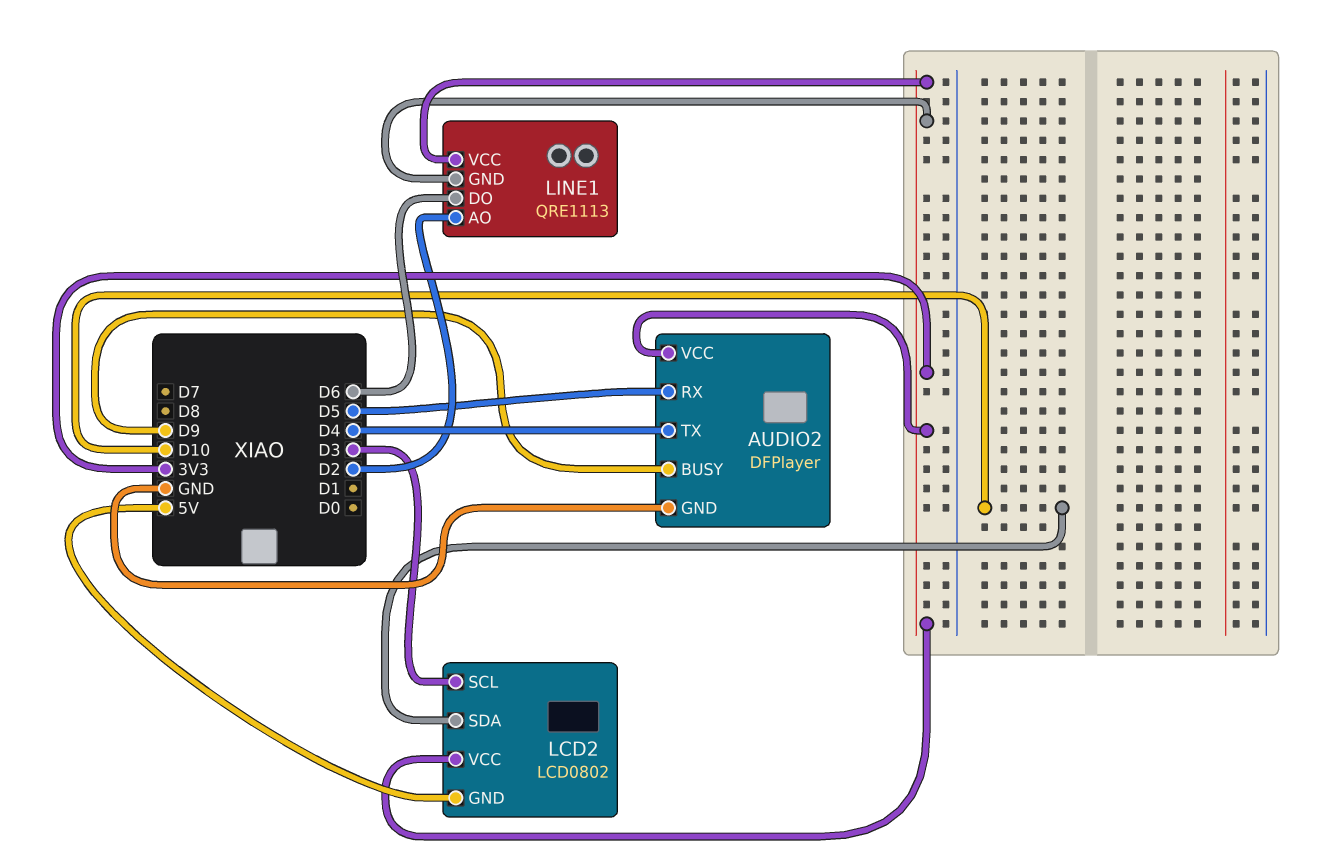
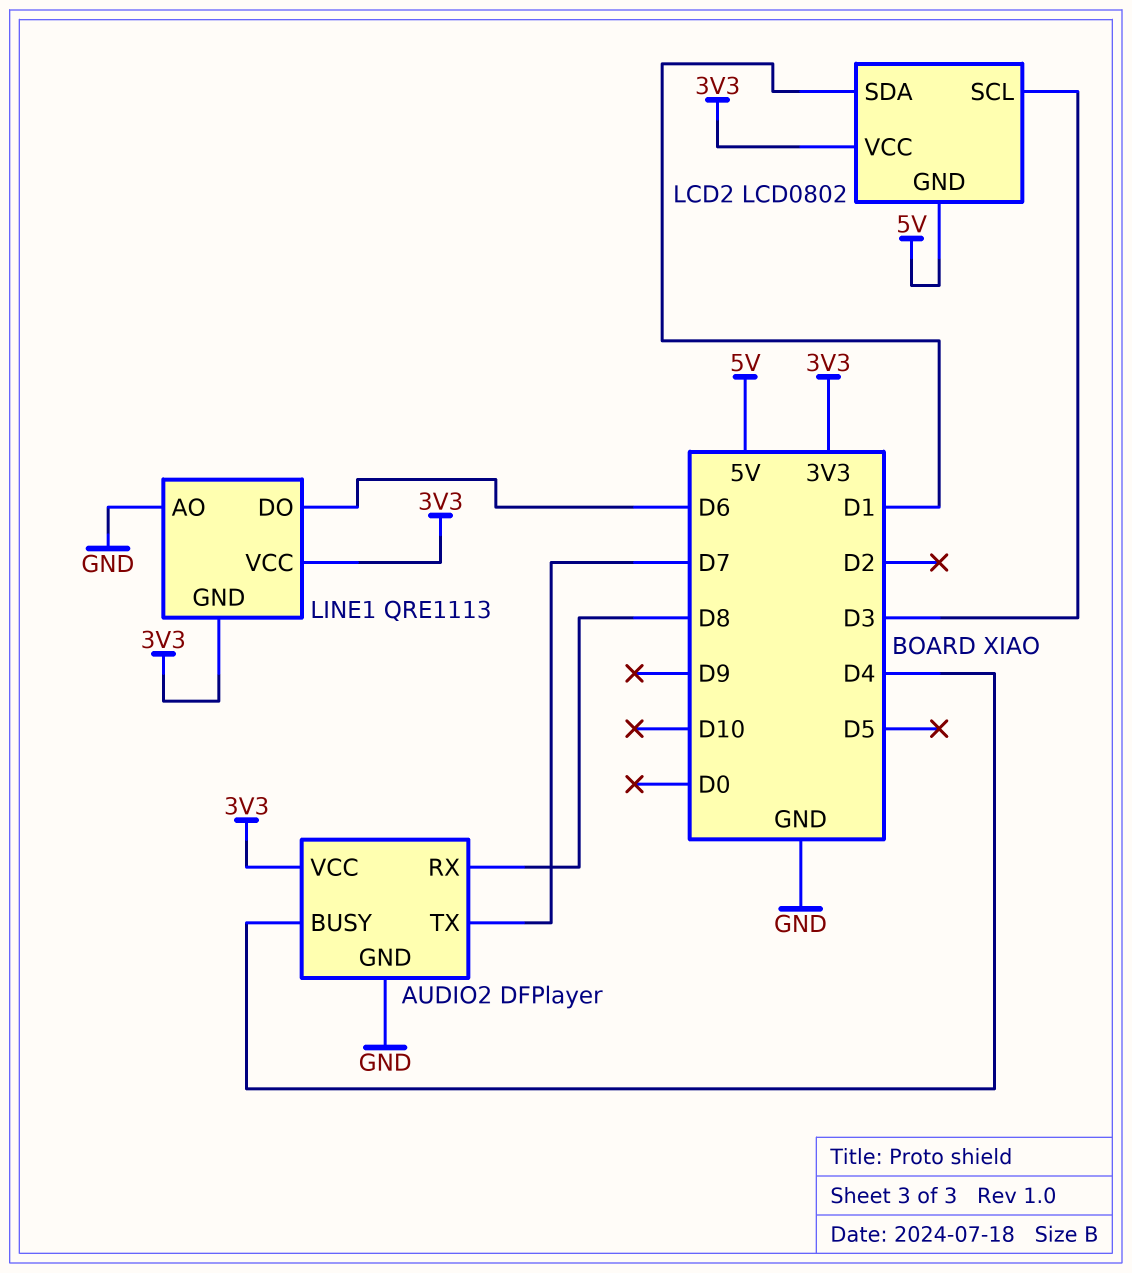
AUDIO2 pin BUSY: D9 -> D4
AUDIO2 pin RX: D5 -> D8
AUDIO2 pin TX: D4 -> D7
LCD2 pin SDA: D10 -> D1
LINE1 pin AO: D2 -> GND

